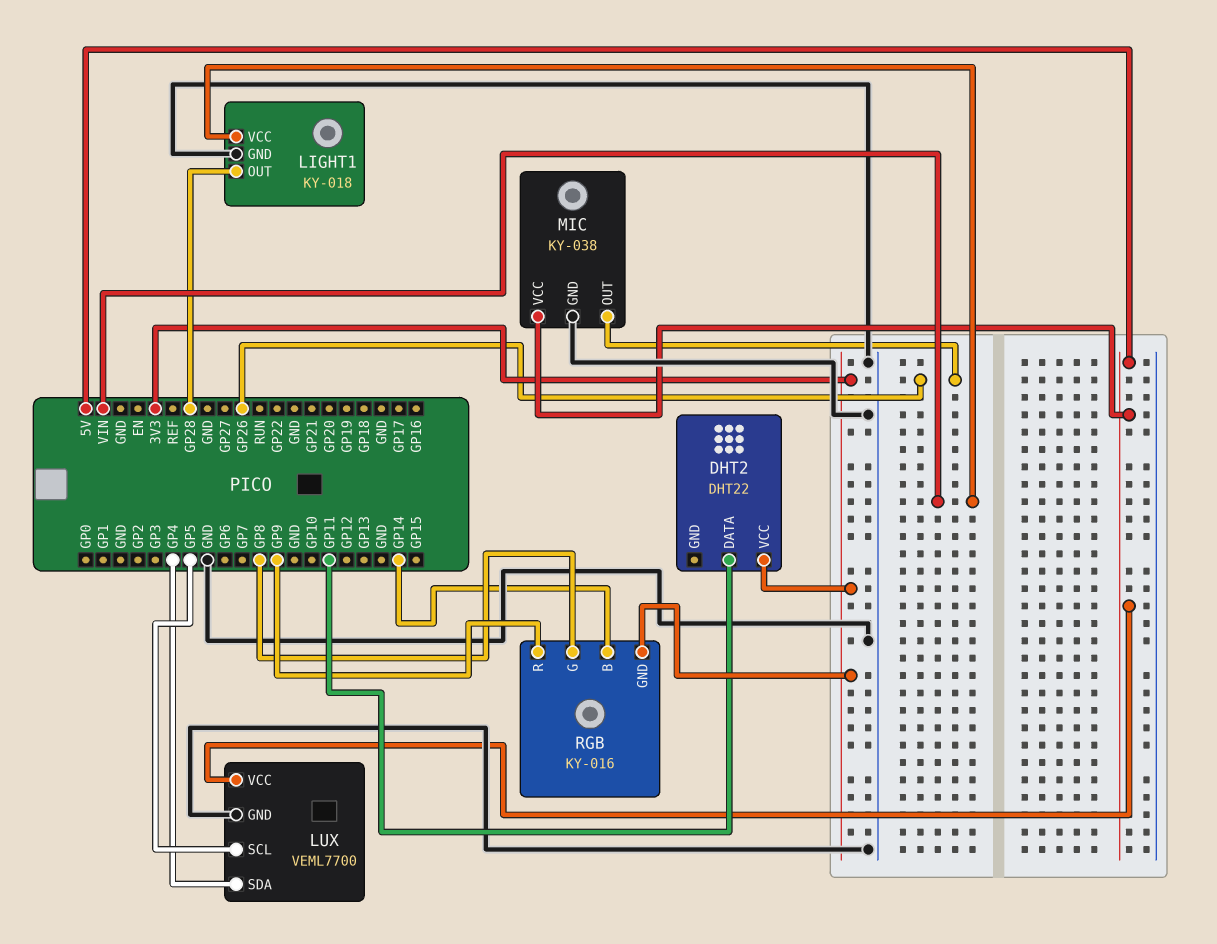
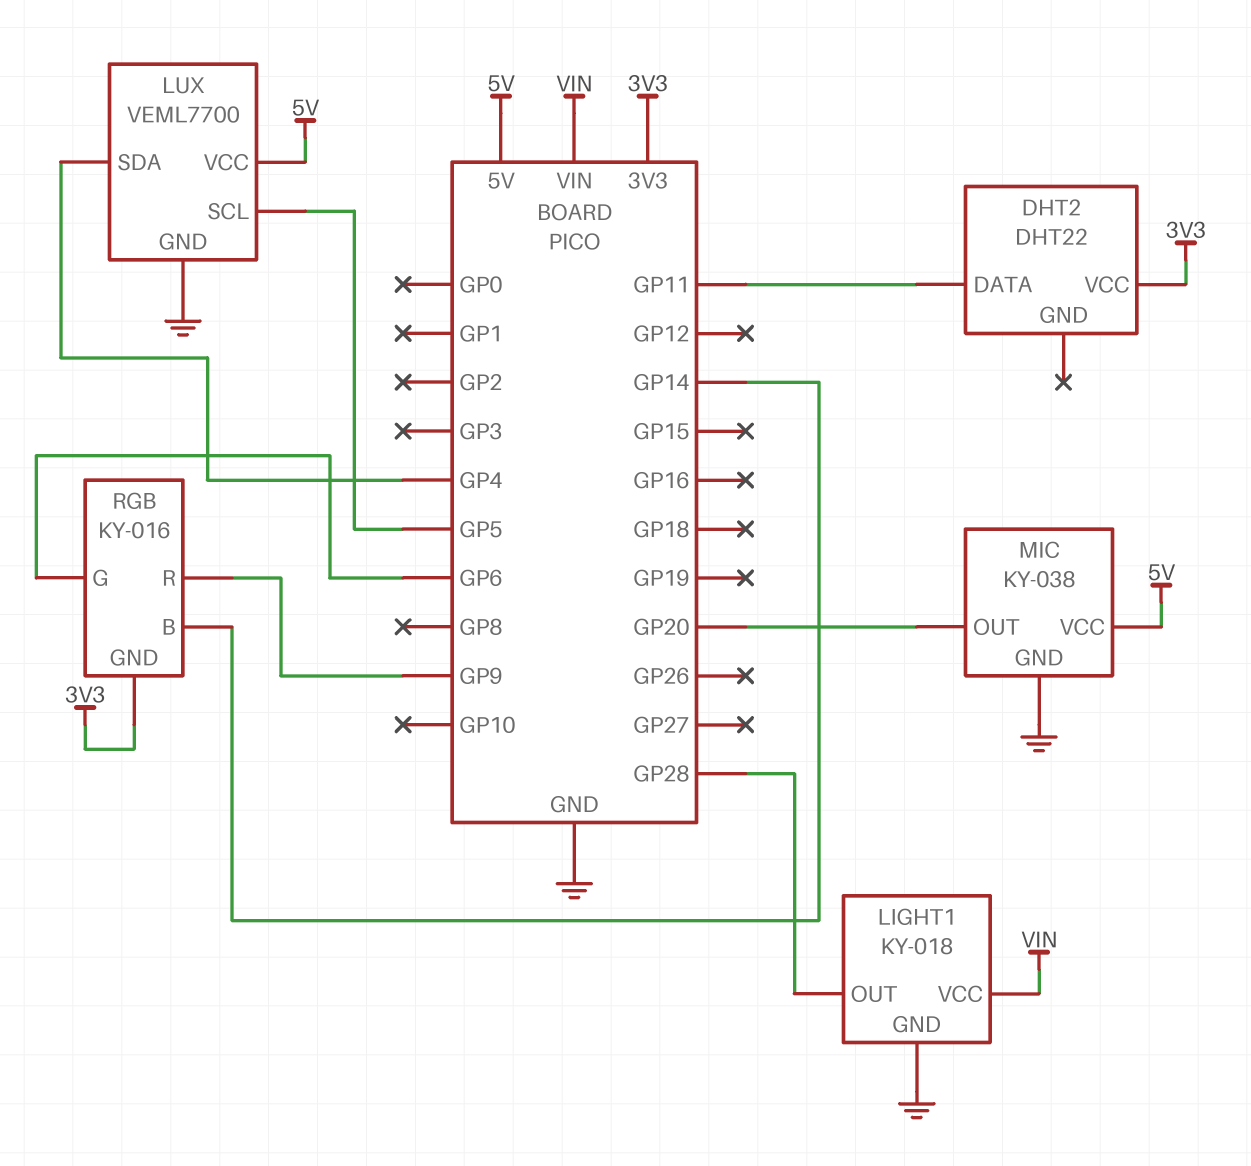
MIC pin OUT: GP26 -> GP20
RGB pin G: GP8 -> GP6

